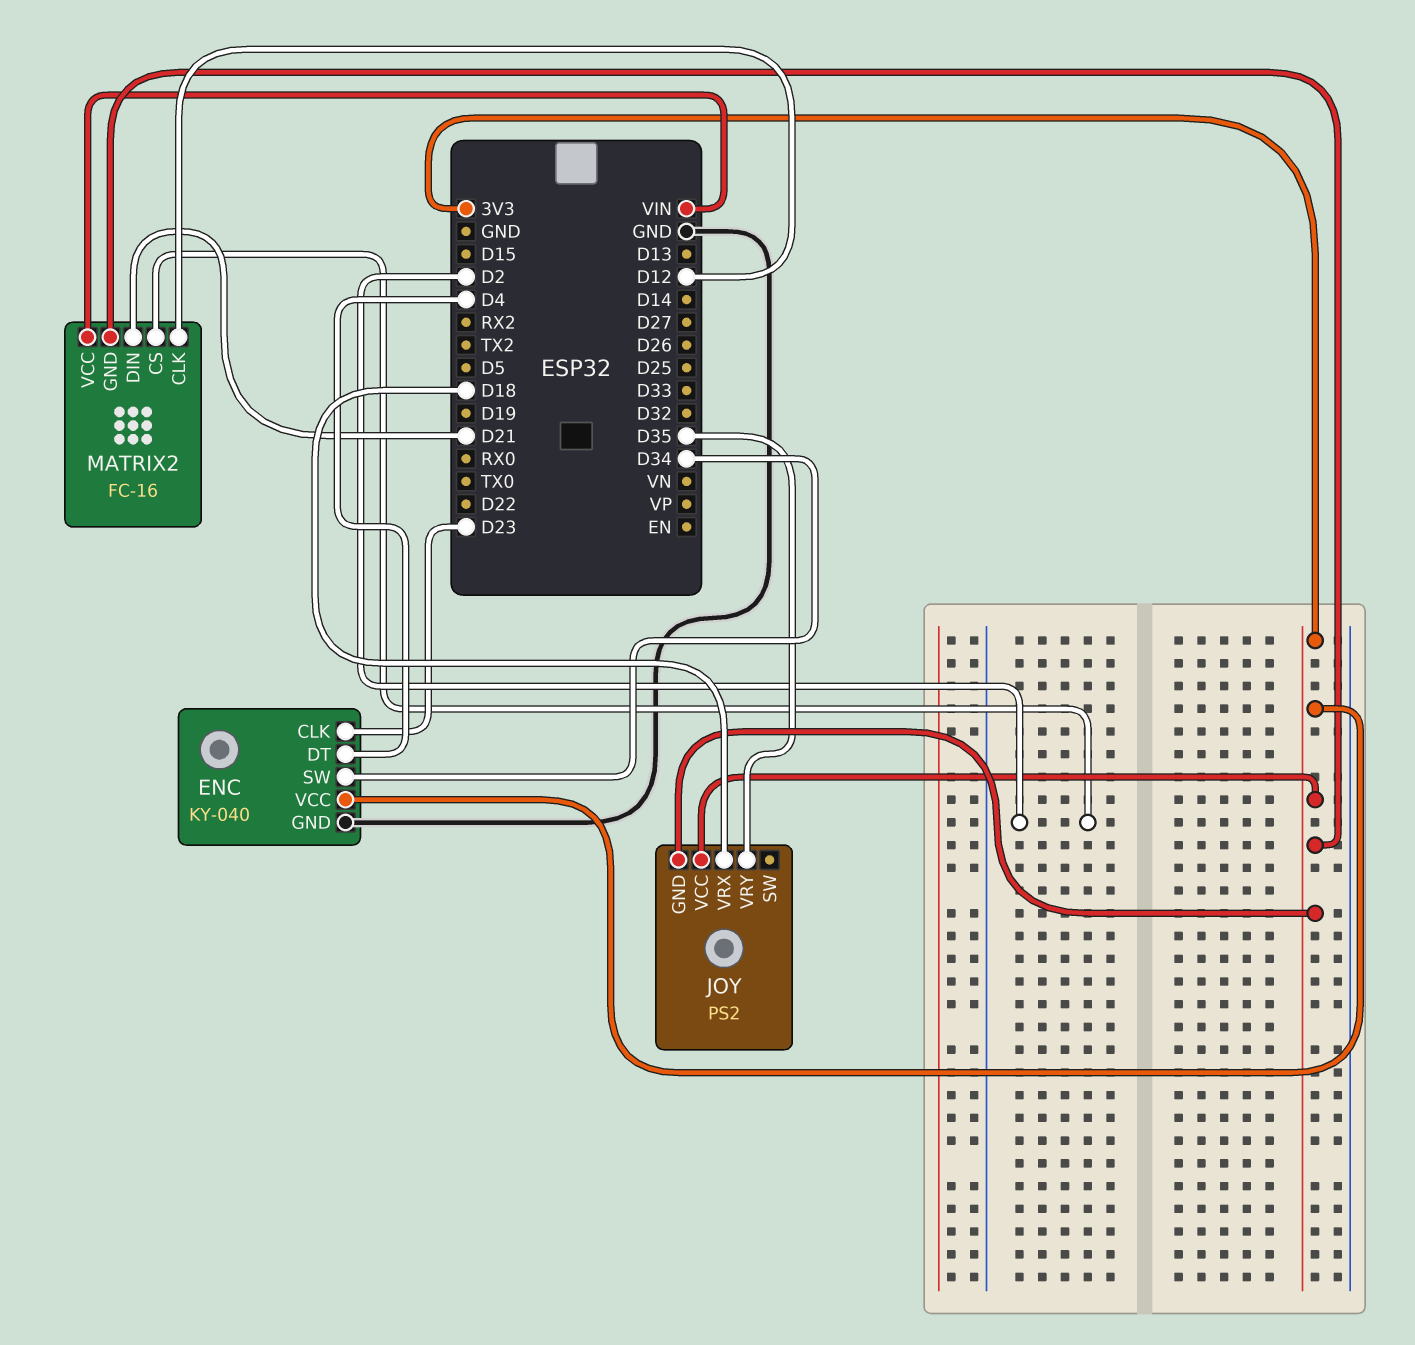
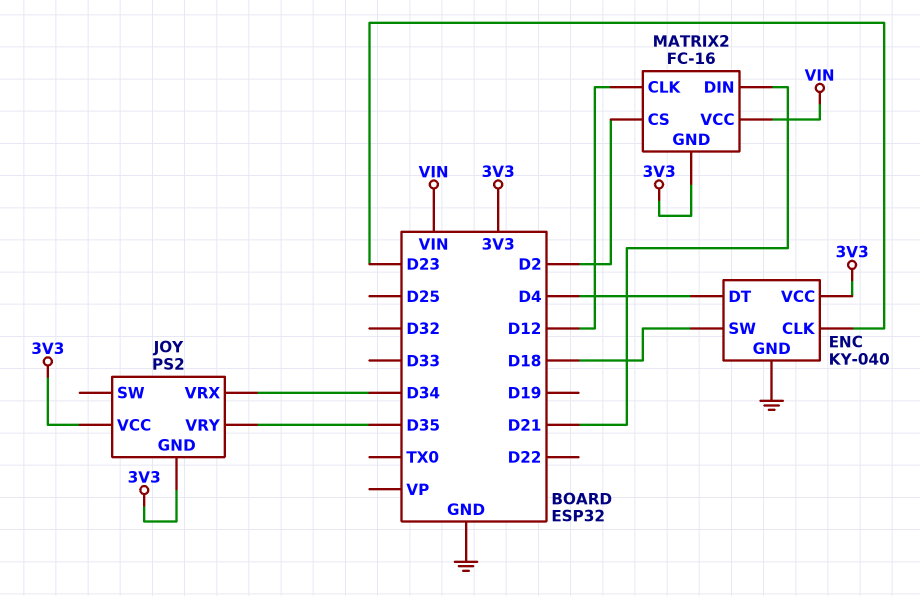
ENC pin SW: D34 -> D18
JOY pin VRX: D18 -> D34

